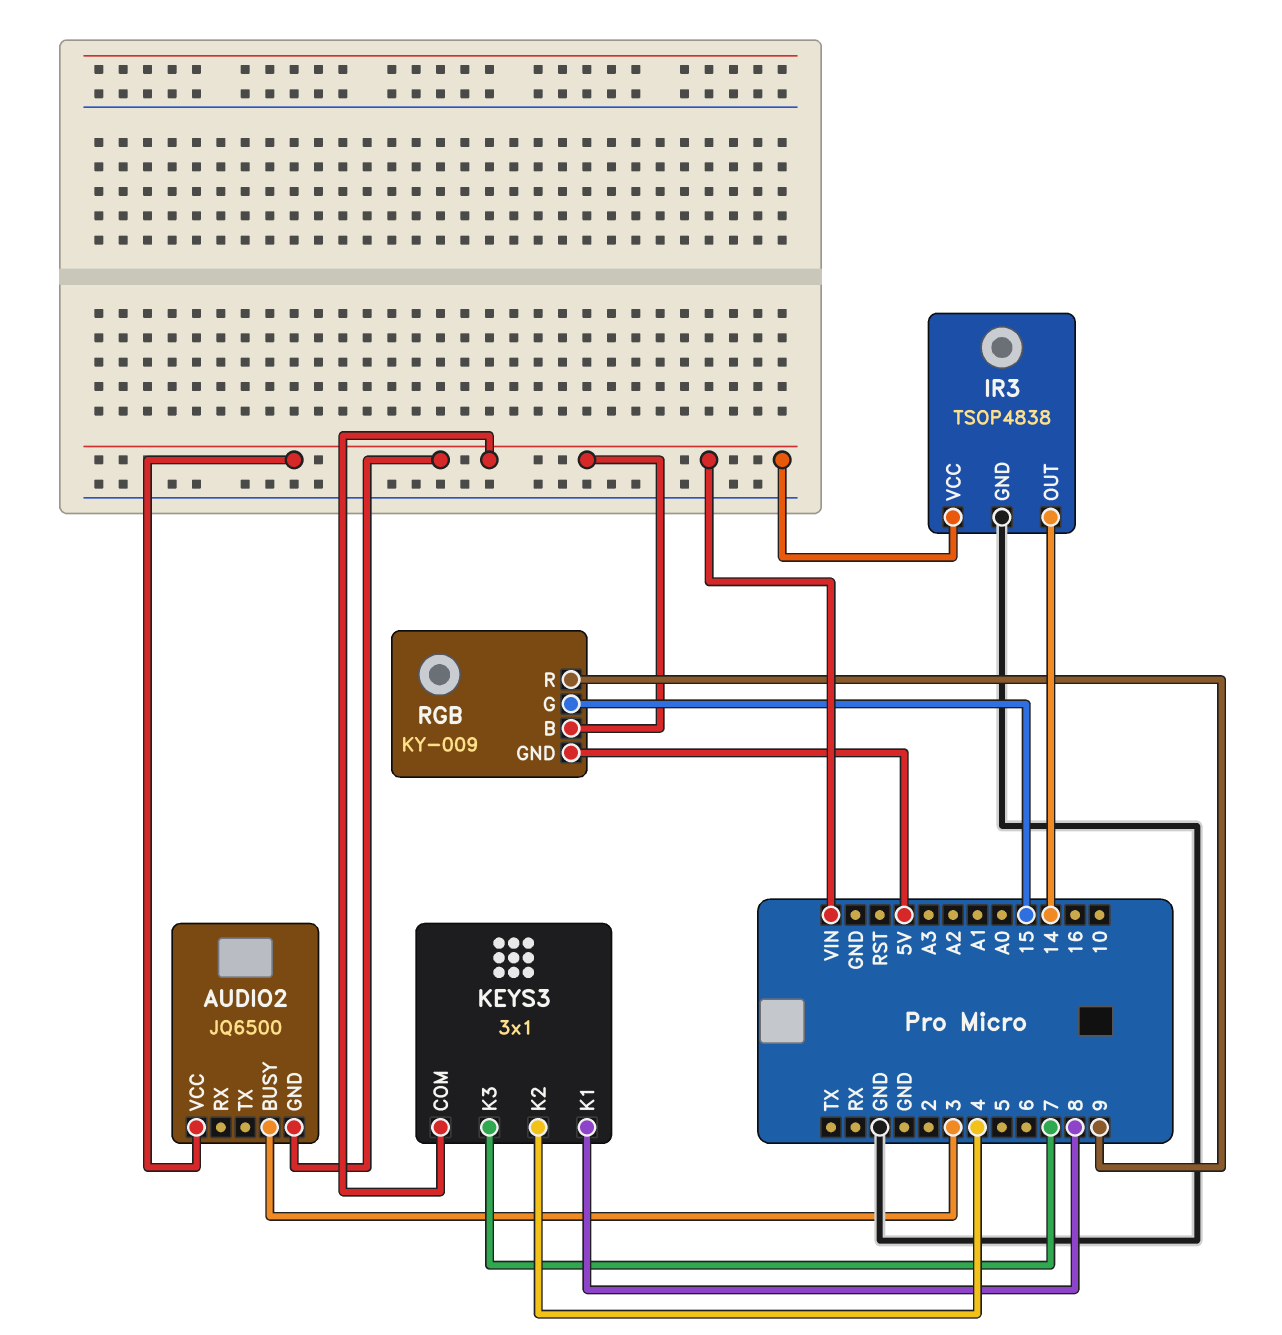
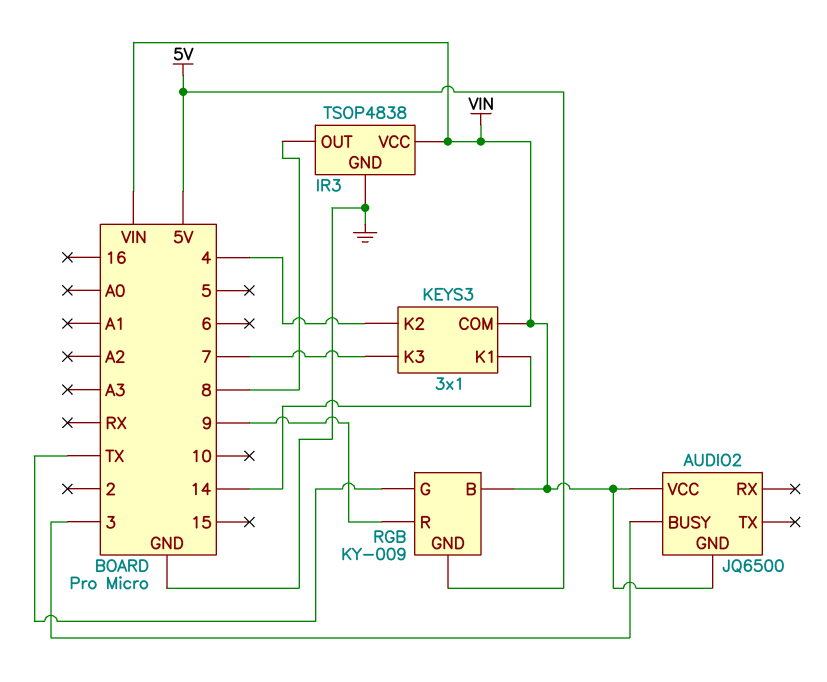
IR3 pin OUT: 14 -> 8
KEYS3 pin K1: 8 -> 14
RGB pin G: 15 -> TX

